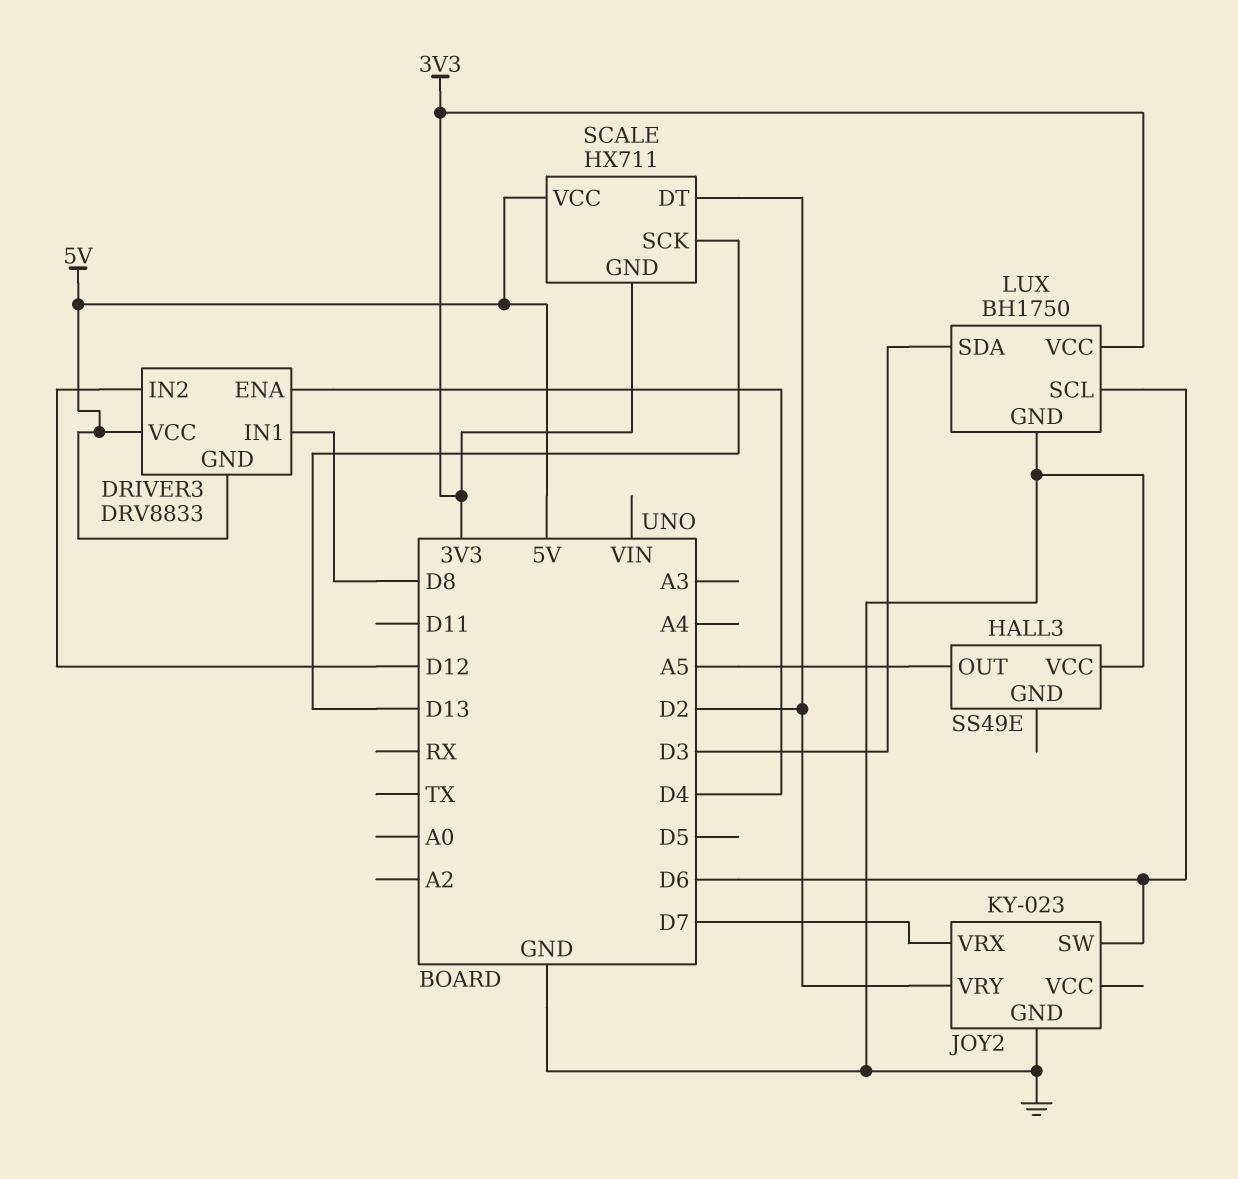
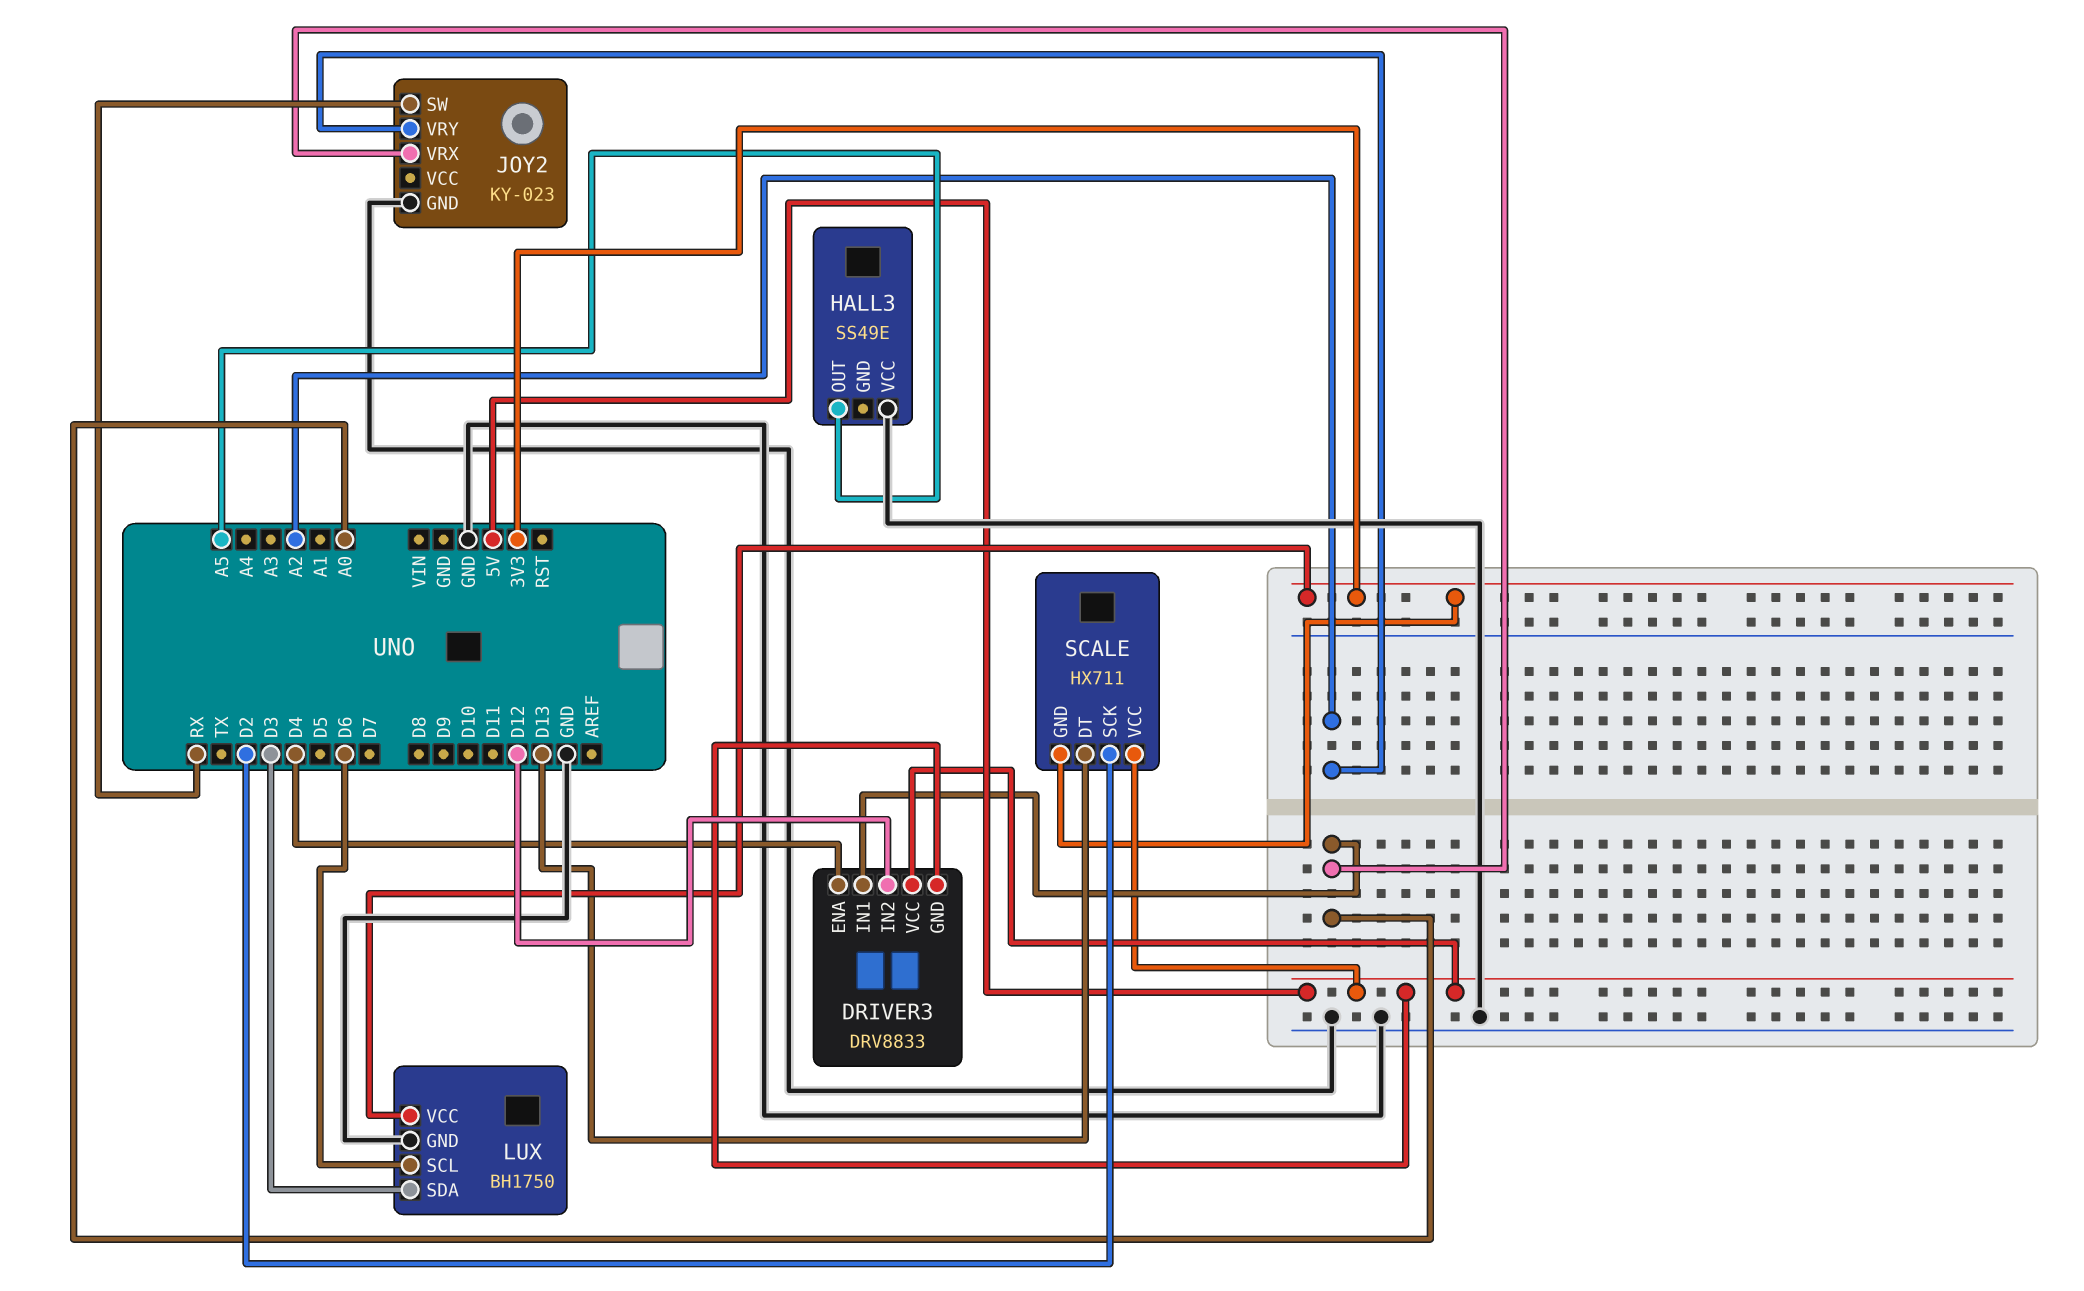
DRIVER3 pin IN1: D8 -> A0
JOY2 pin SW: D6 -> RX
JOY2 pin VRX: D7 -> A0
JOY2 pin VRY: D2 -> A2
SCALE pin DT: D2 -> D13
SCALE pin SCK: D13 -> D2

